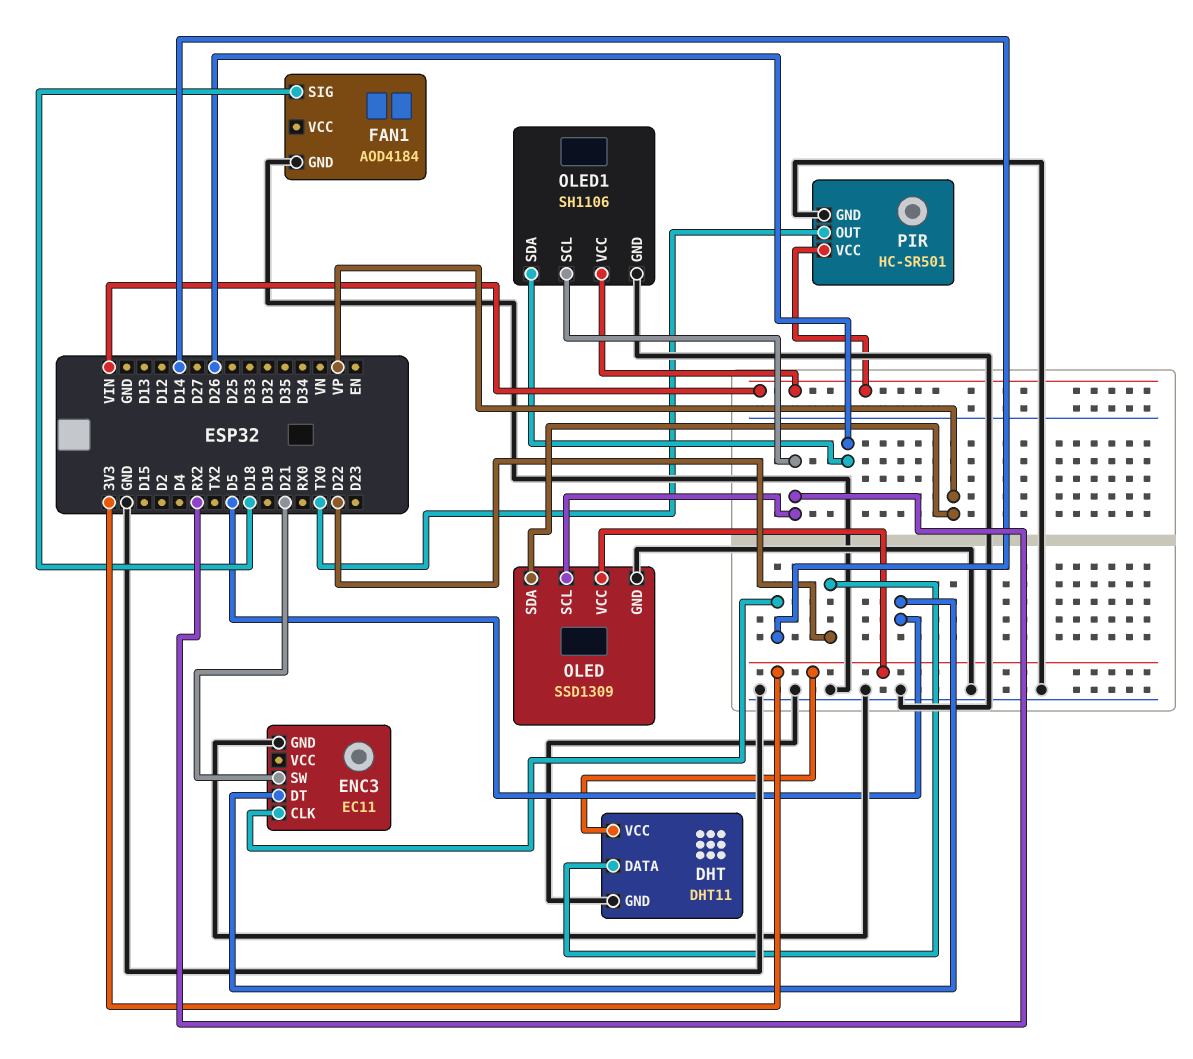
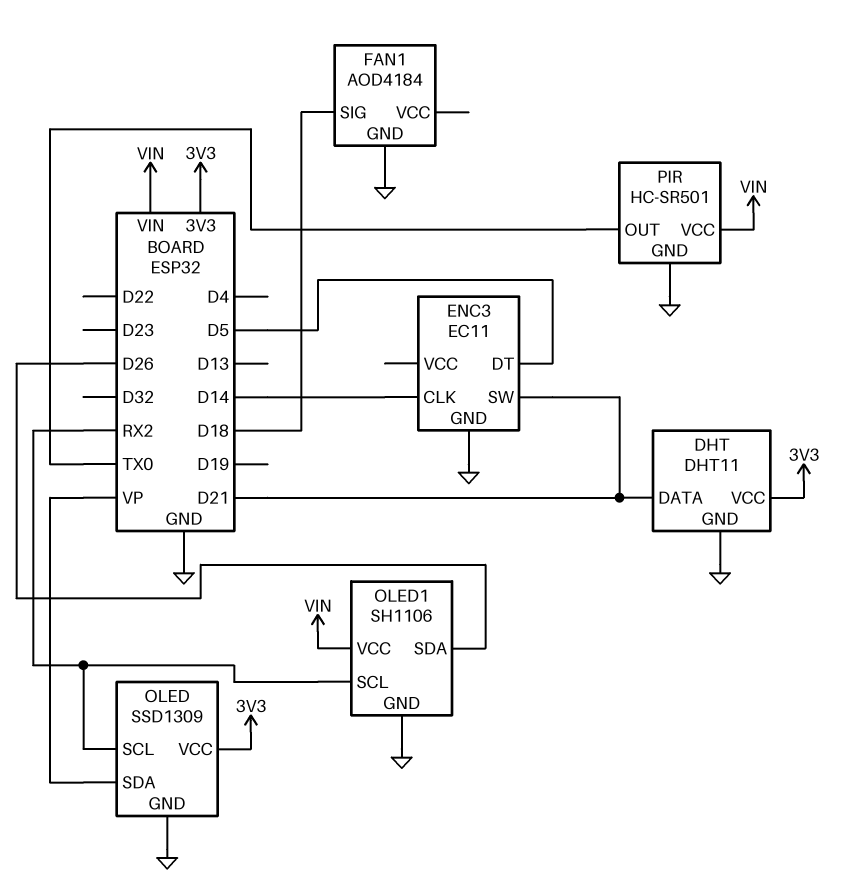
DHT pin DATA: D22 -> D21

